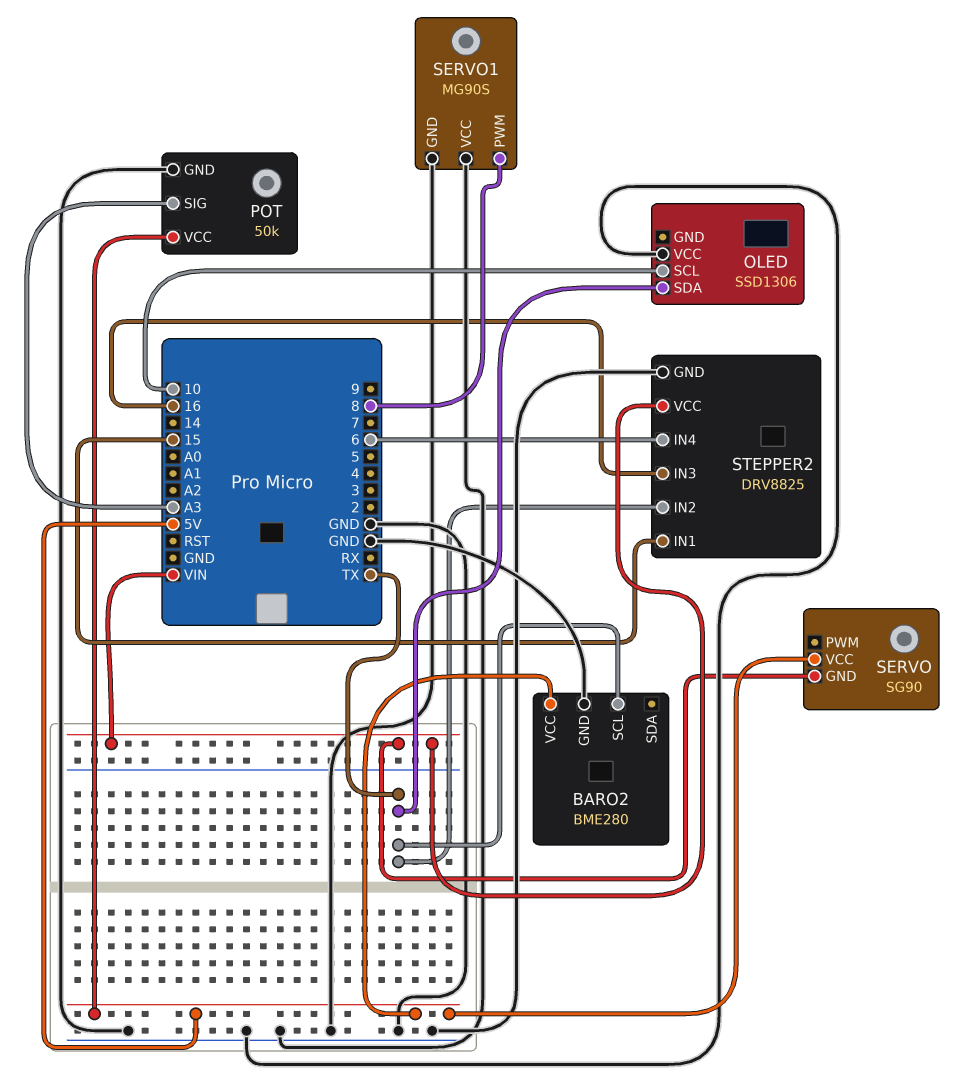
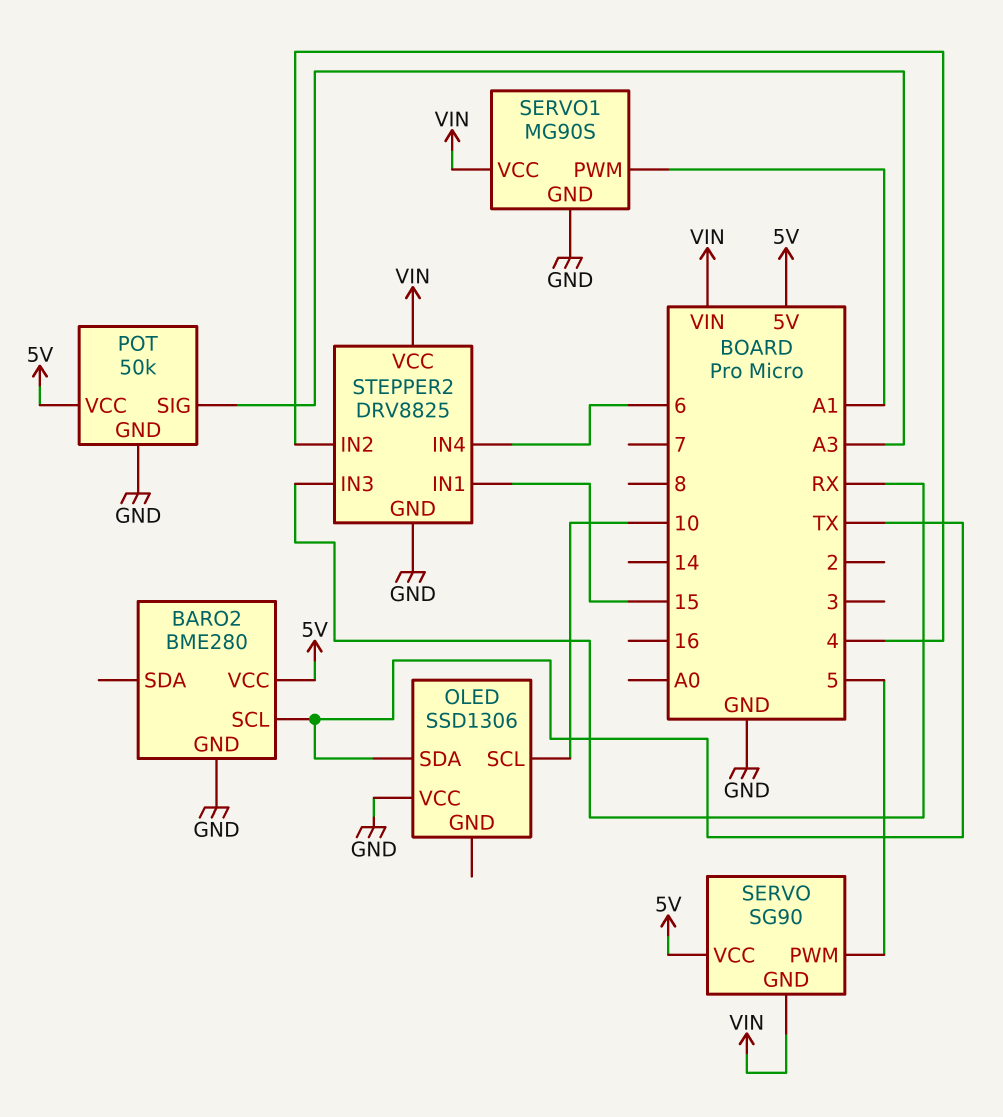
SERVO pin PWM: none -> 5
SERVO1 pin PWM: 8 -> A1
SERVO1 pin VCC: GND -> VIN
STEPPER2 pin IN2: TX -> 4
STEPPER2 pin IN3: 16 -> RX

